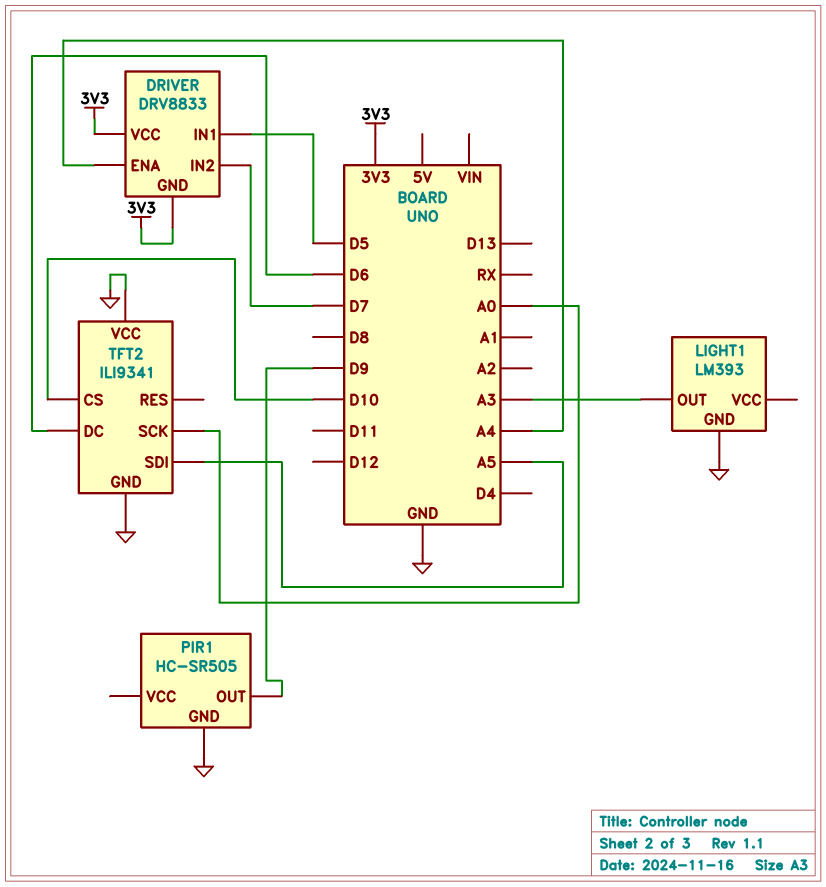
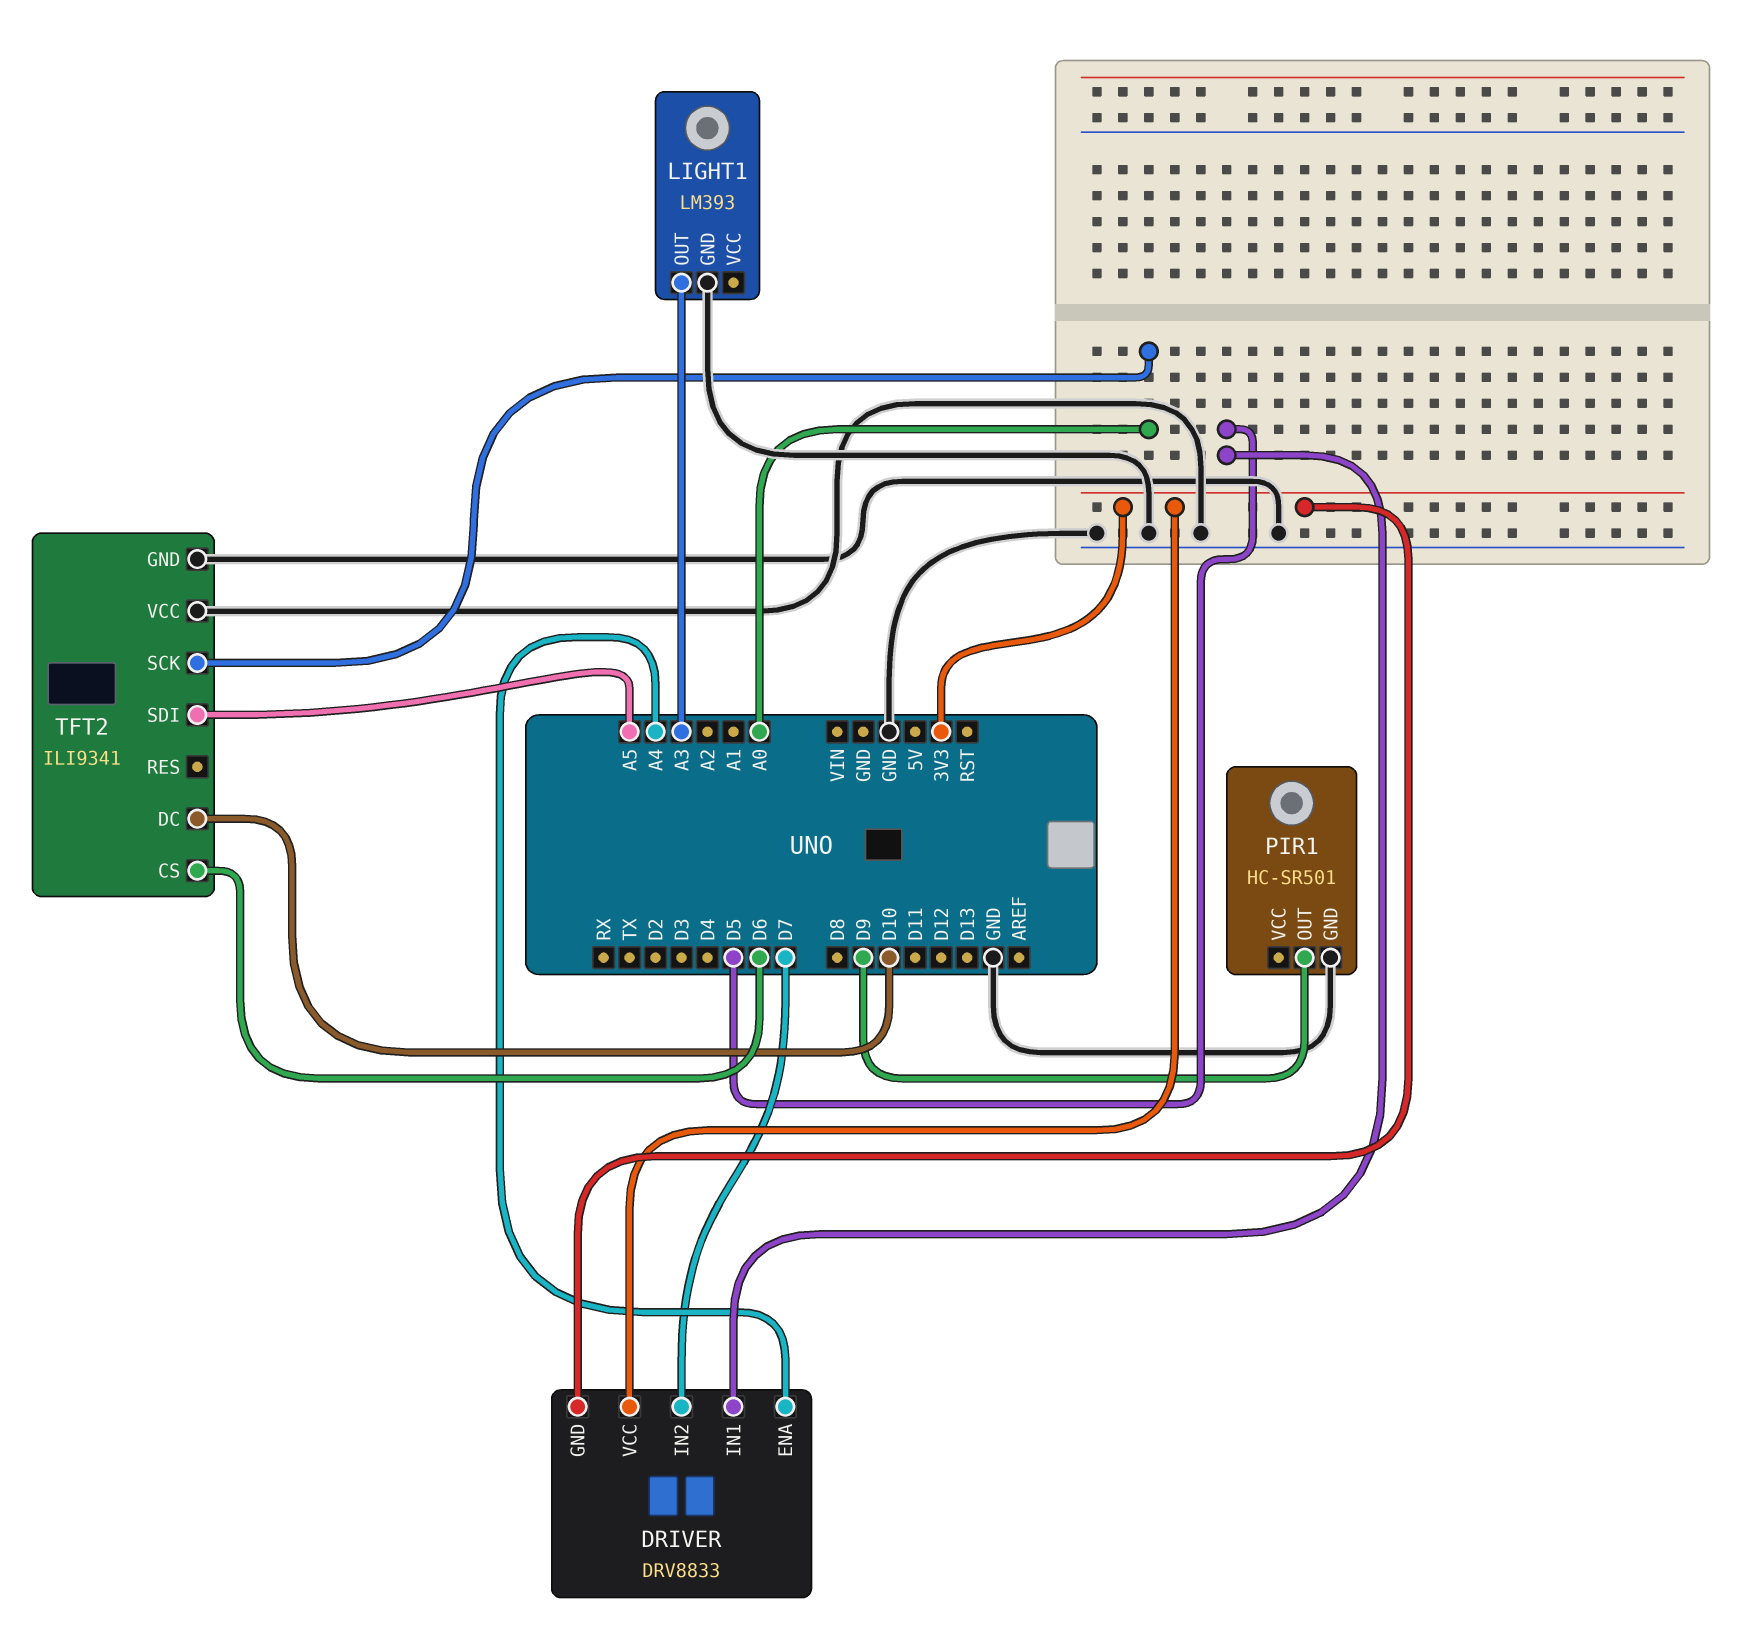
PIR1: HC-SR505 -> HC-SR501
TFT2 pin CS: D10 -> D6
TFT2 pin DC: D6 -> D10

